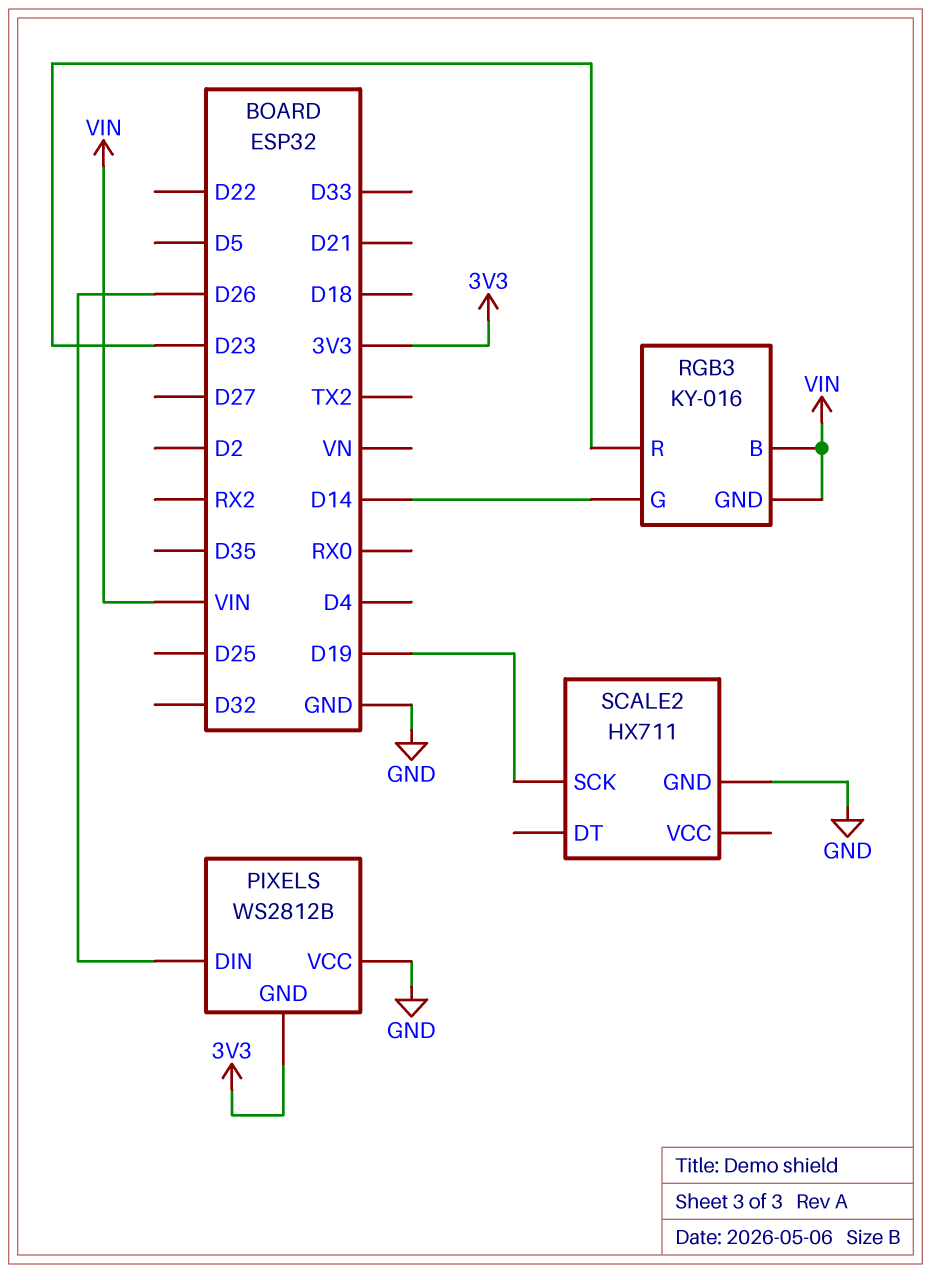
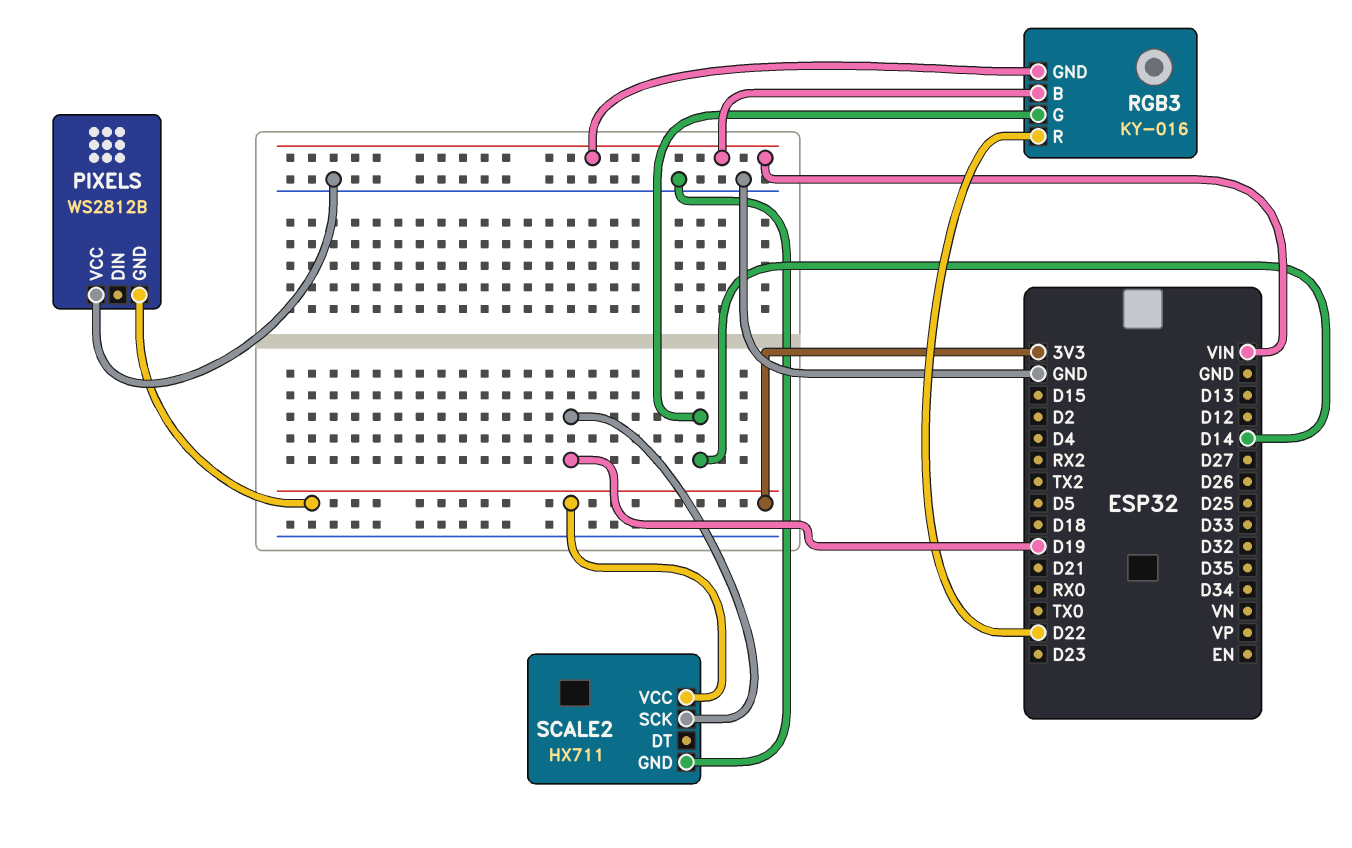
PIXELS pin DIN: D26 -> none
RGB3 pin R: D23 -> D22
SCALE2 pin VCC: none -> 3V3

